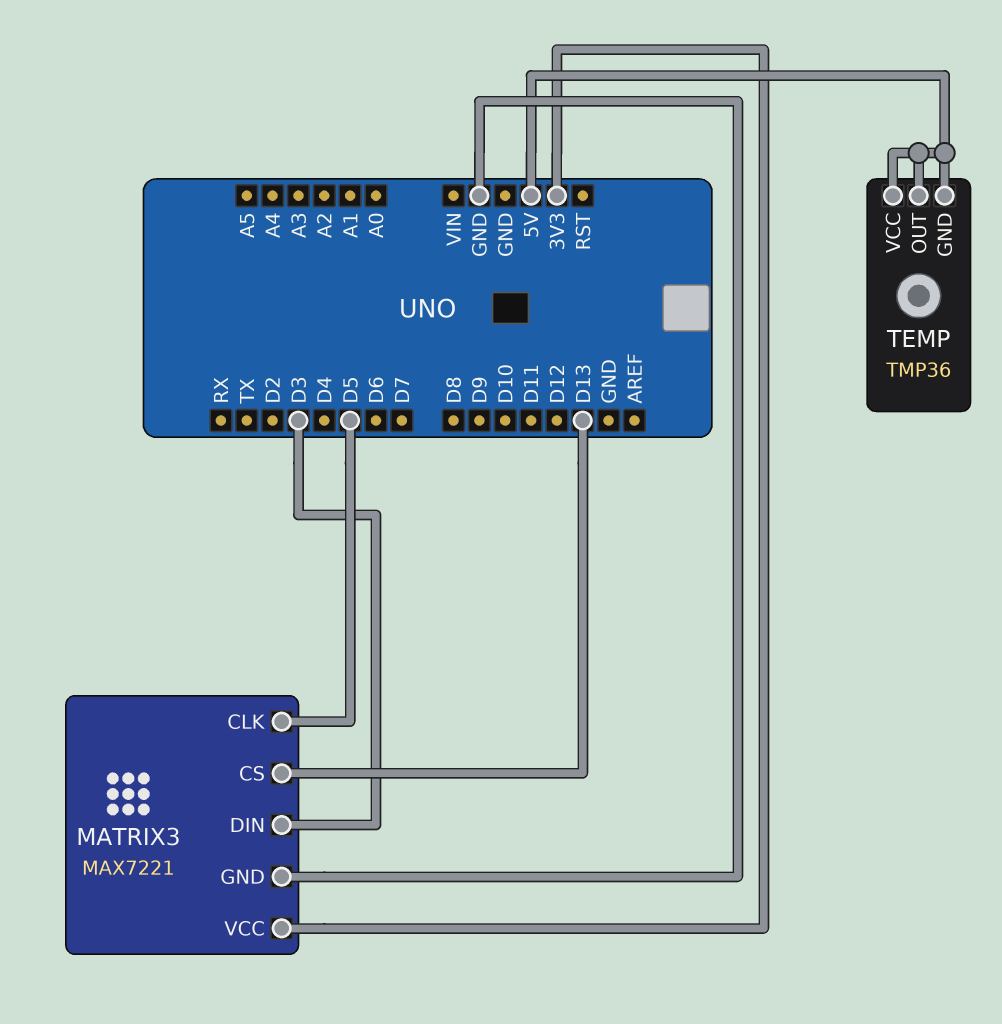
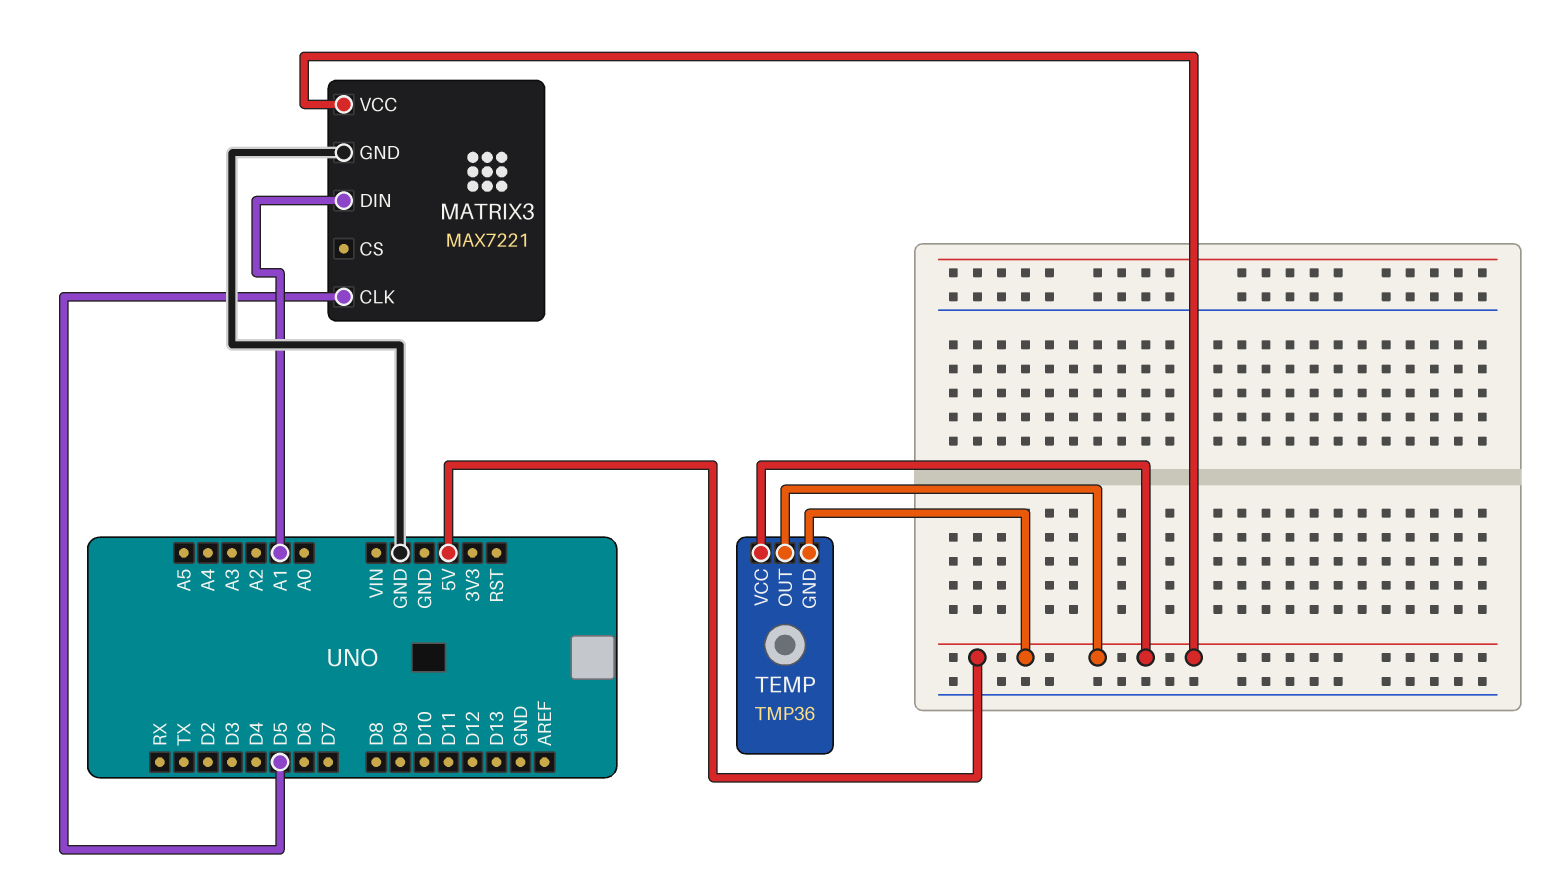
MATRIX3 pin CS: D13 -> none
MATRIX3 pin DIN: D3 -> A1
MATRIX3 pin VCC: 3V3 -> 5V

